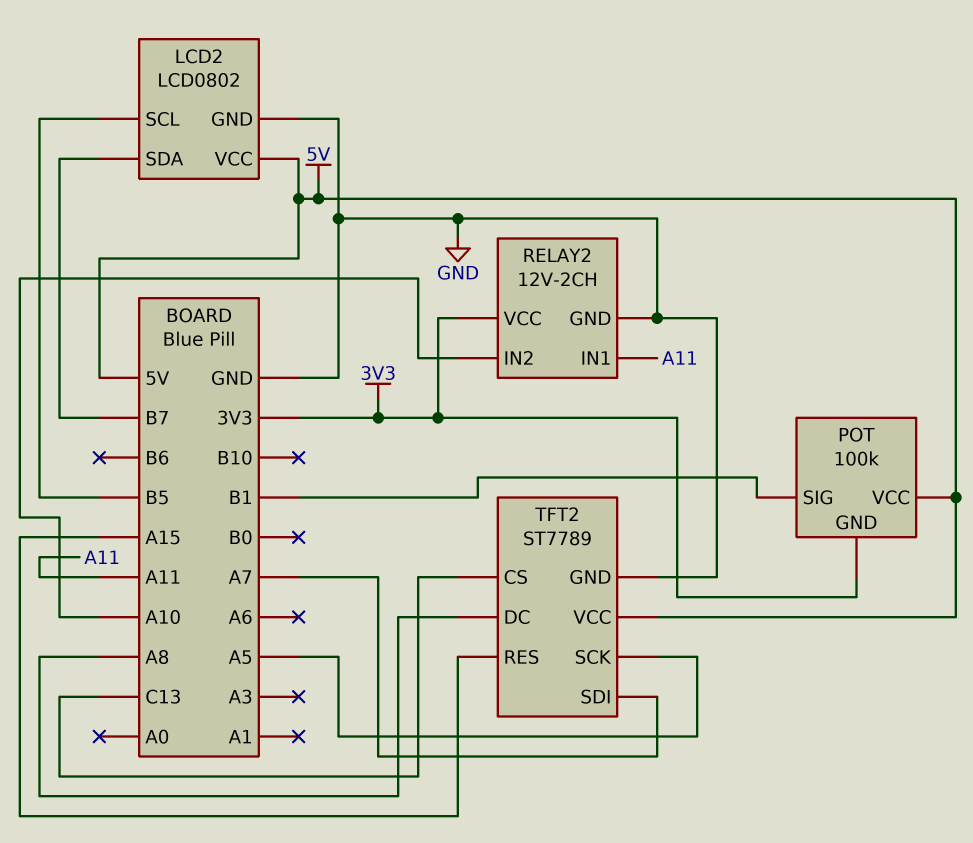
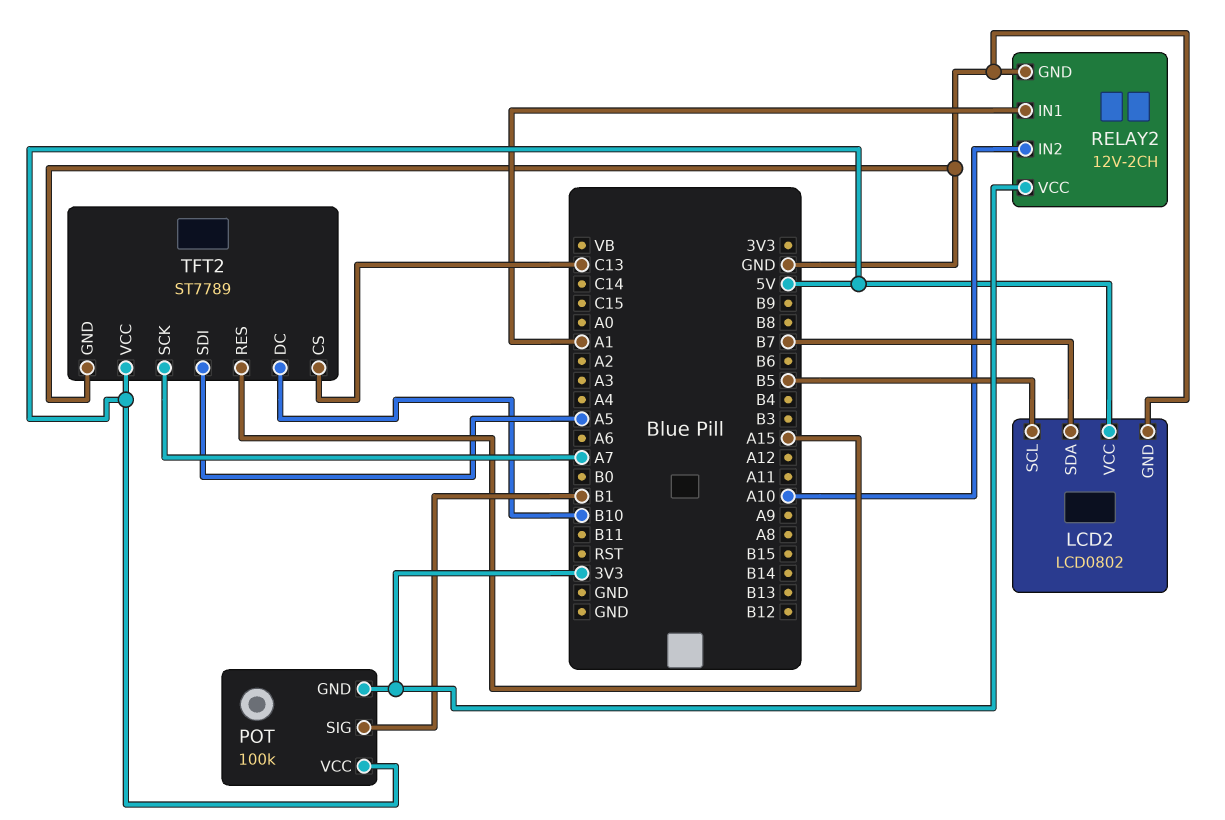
RELAY2 pin IN1: A11 -> A1
TFT2 pin DC: A8 -> B10
TFT2 pin SCK: A5 -> A7
TFT2 pin SDI: A7 -> A5

